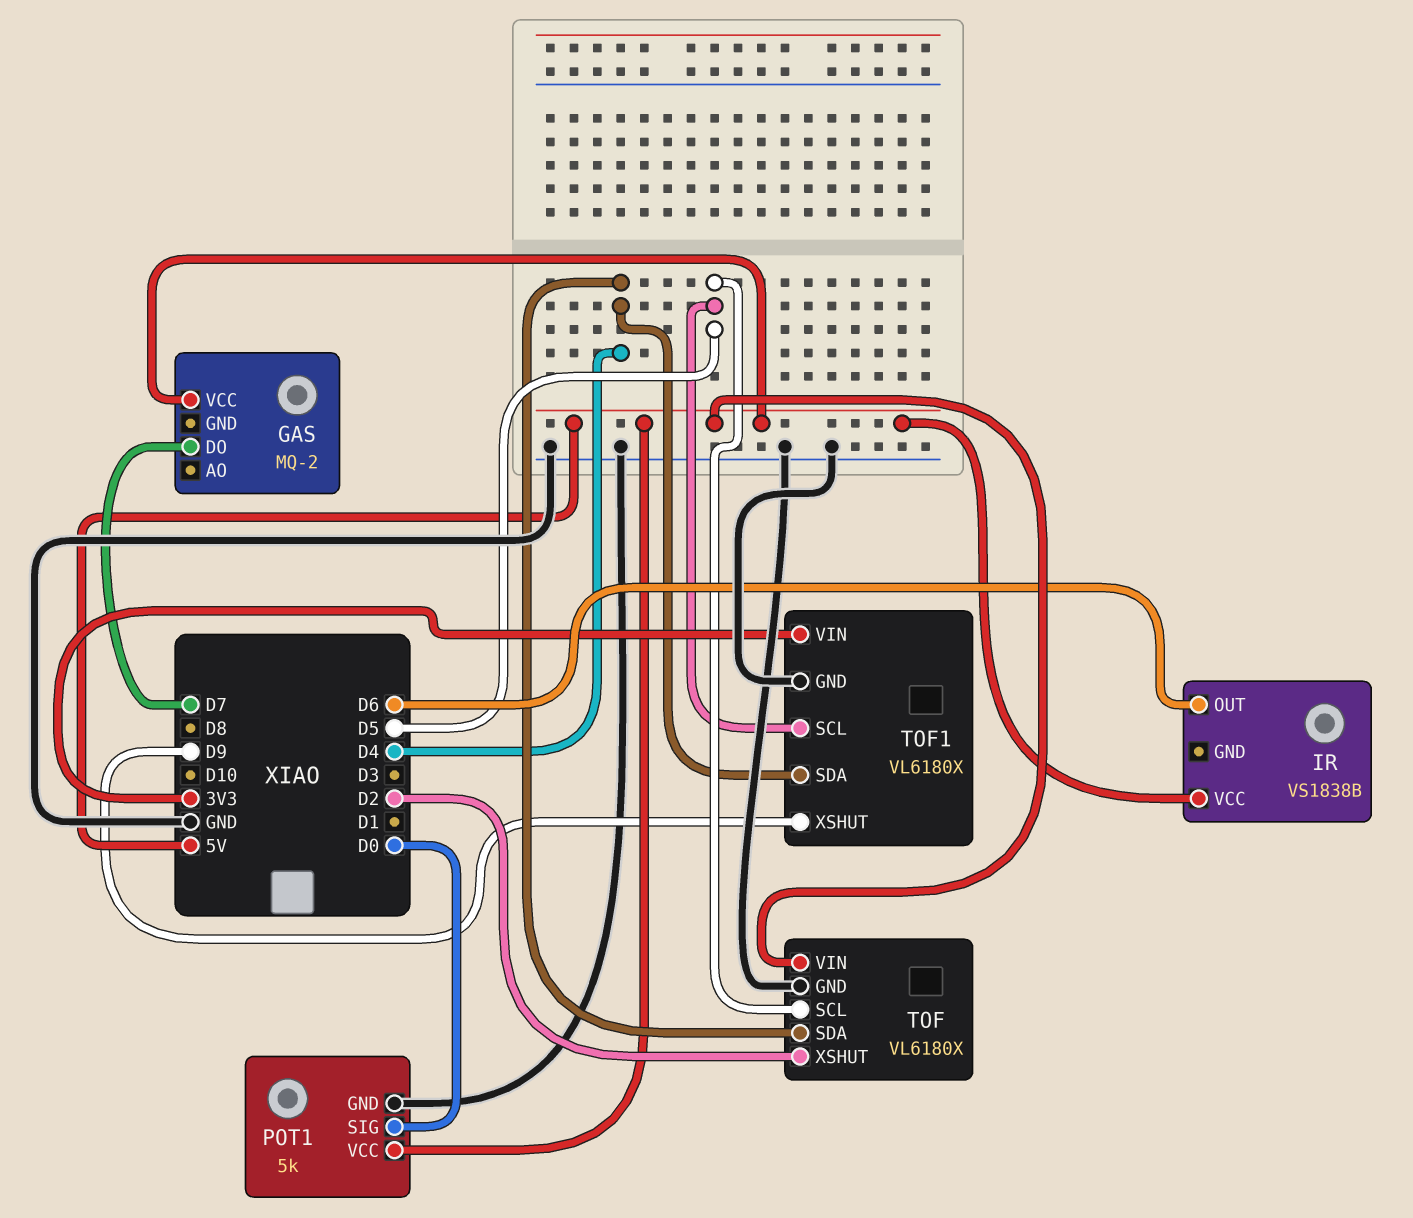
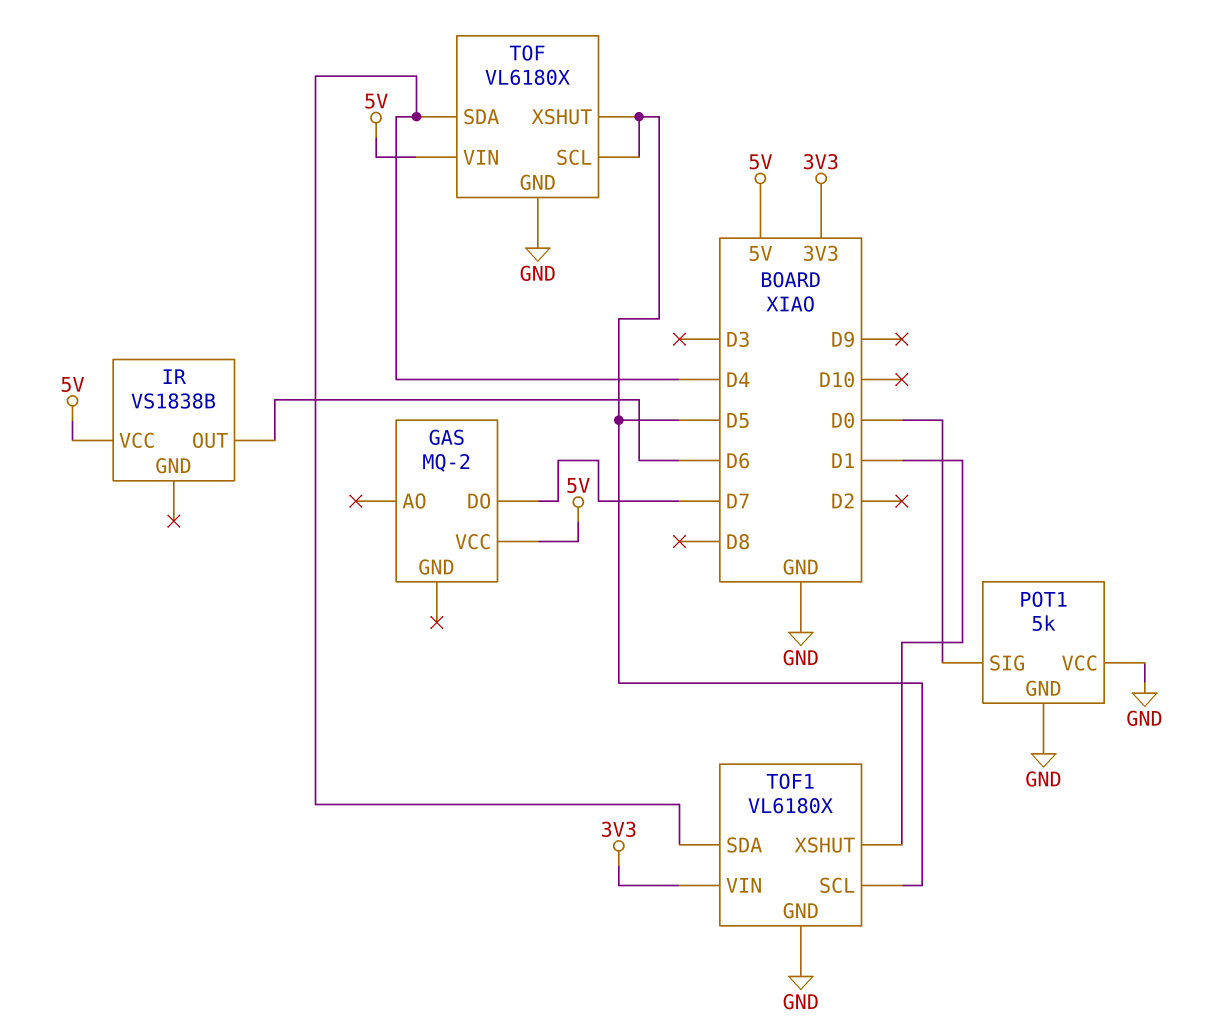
POT1 pin VCC: 5V -> GND
TOF pin XSHUT: D2 -> D5
TOF1 pin XSHUT: D9 -> D1

